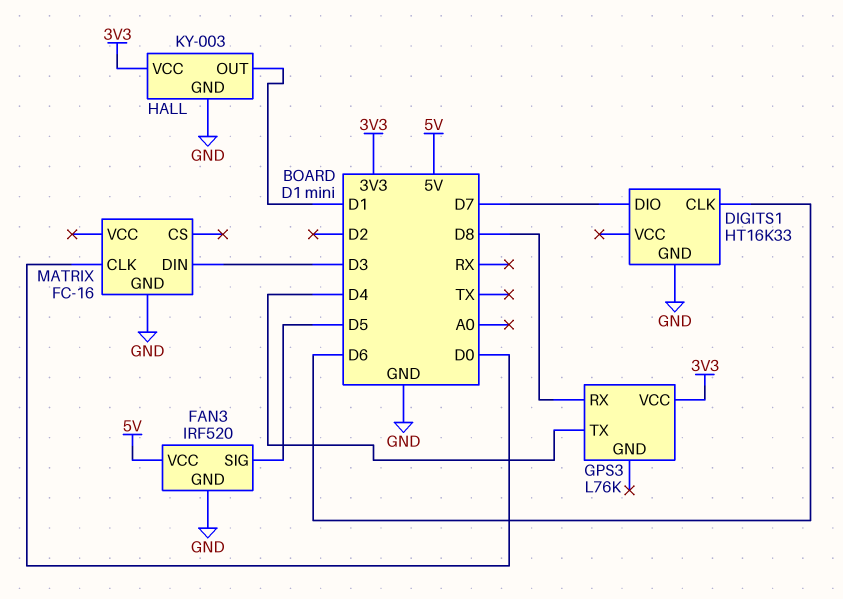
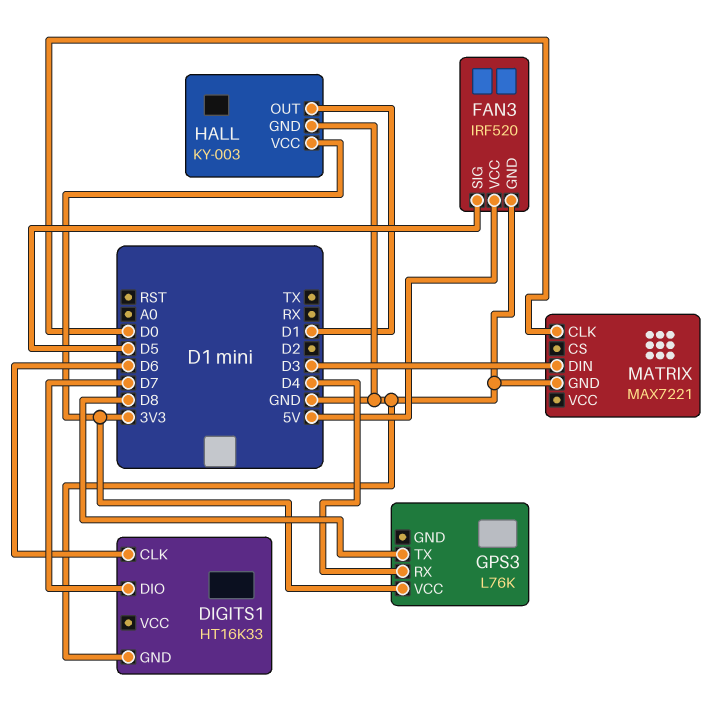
GPS3 pin RX: D8 -> D4
GPS3 pin TX: D4 -> D8
MATRIX: FC-16 -> MAX7221

